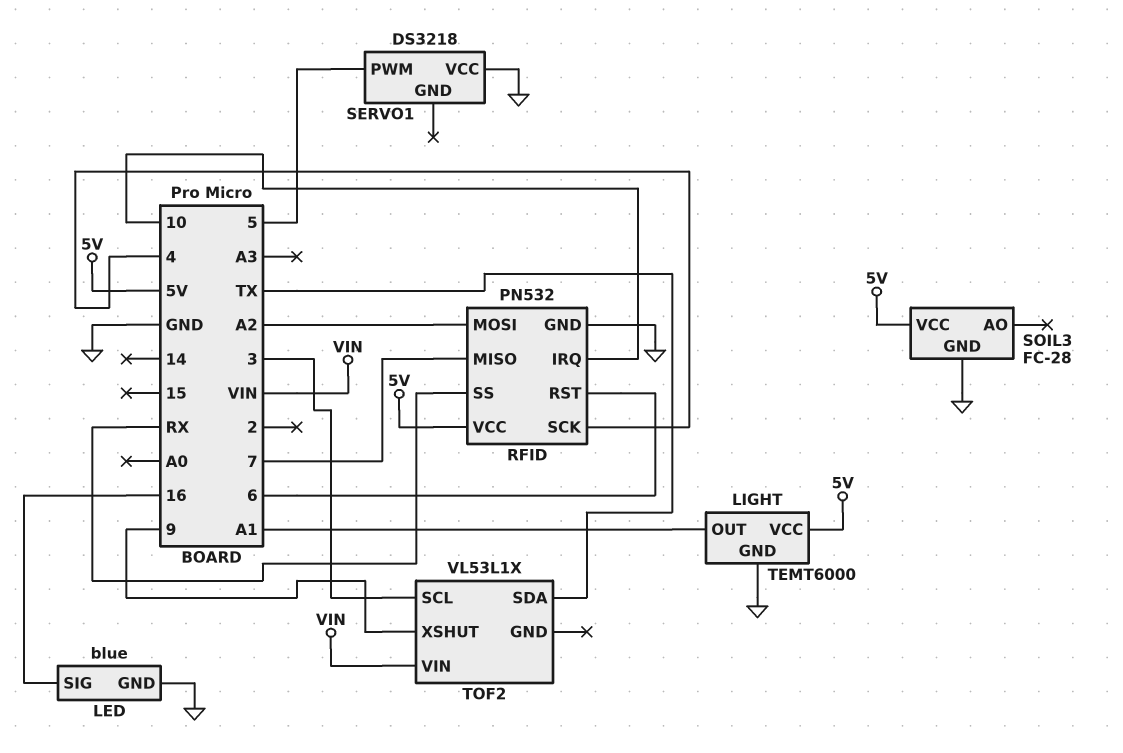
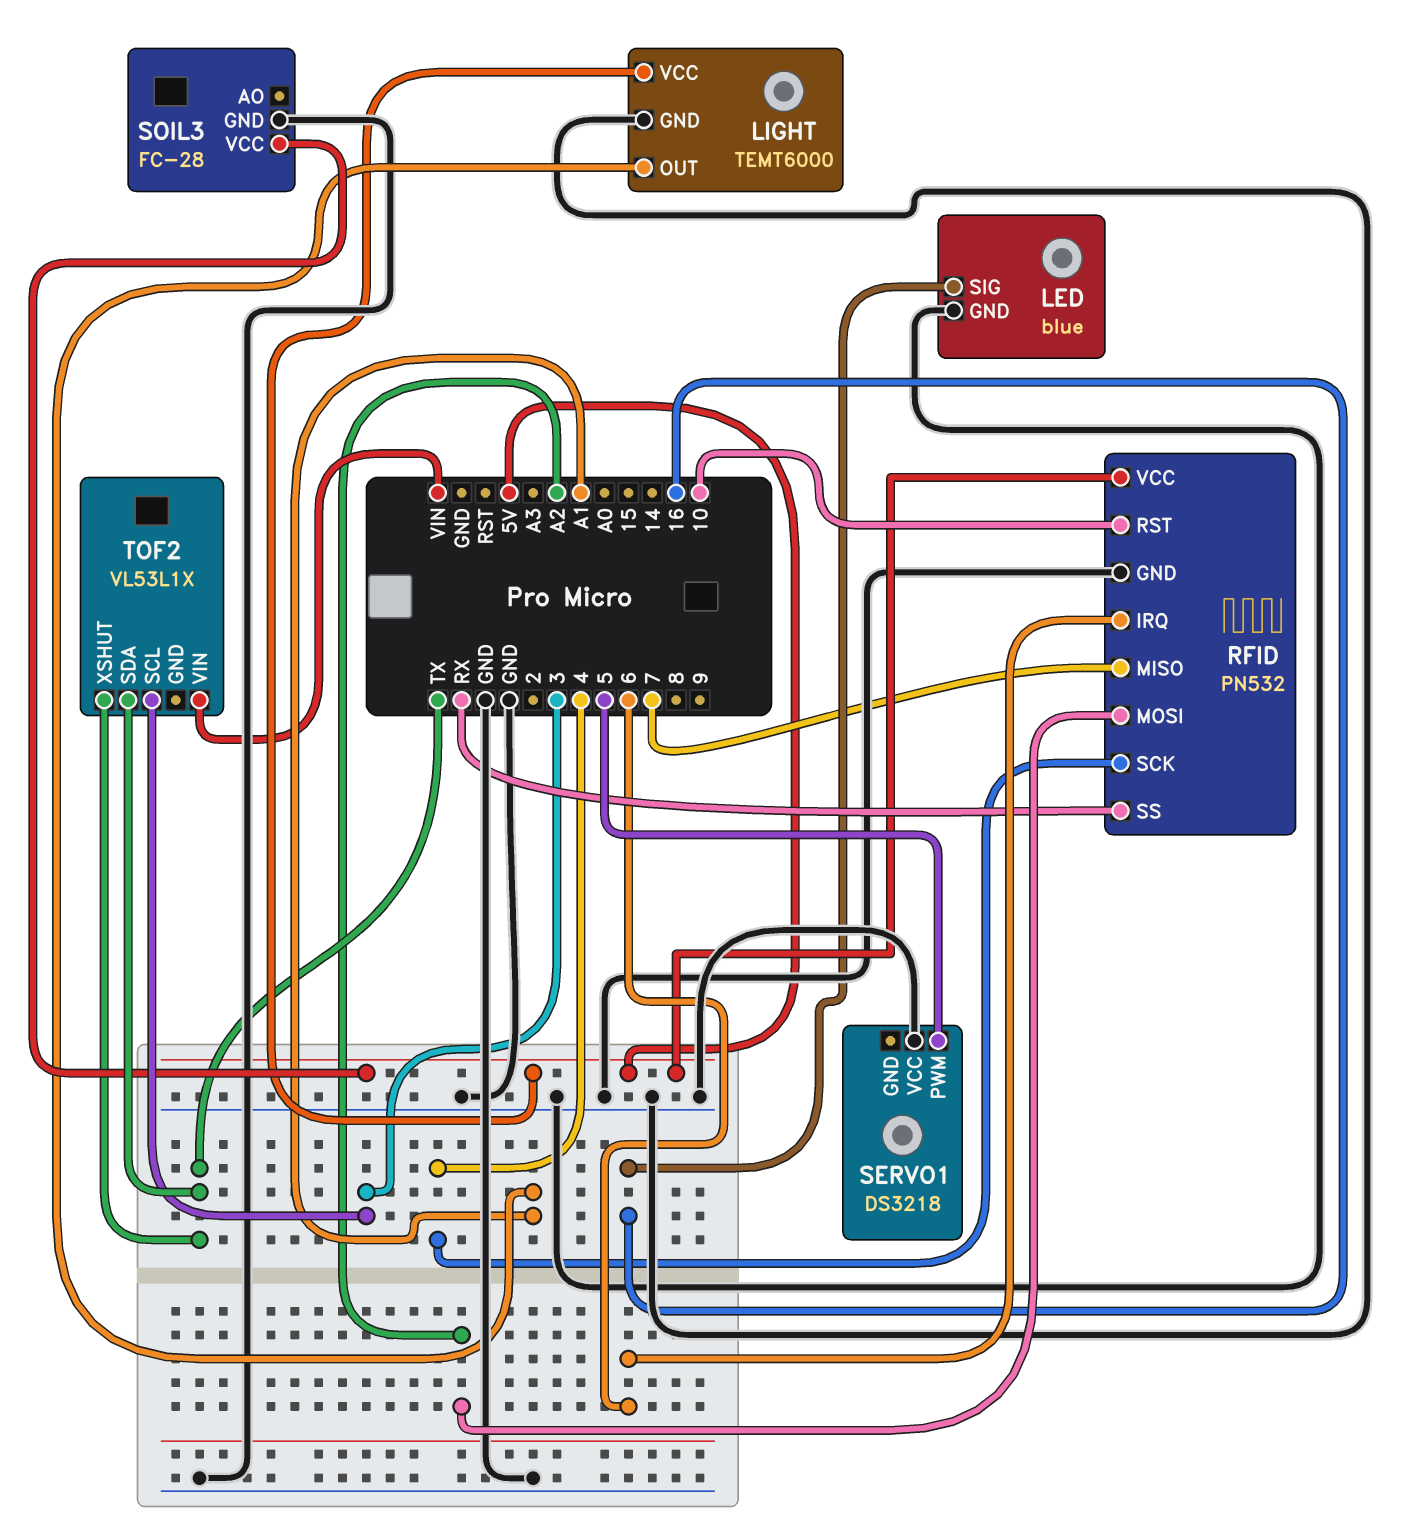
RFID pin IRQ: 10 -> 6
RFID pin RST: 6 -> 10
TOF2 pin XSHUT: 9 -> TX

